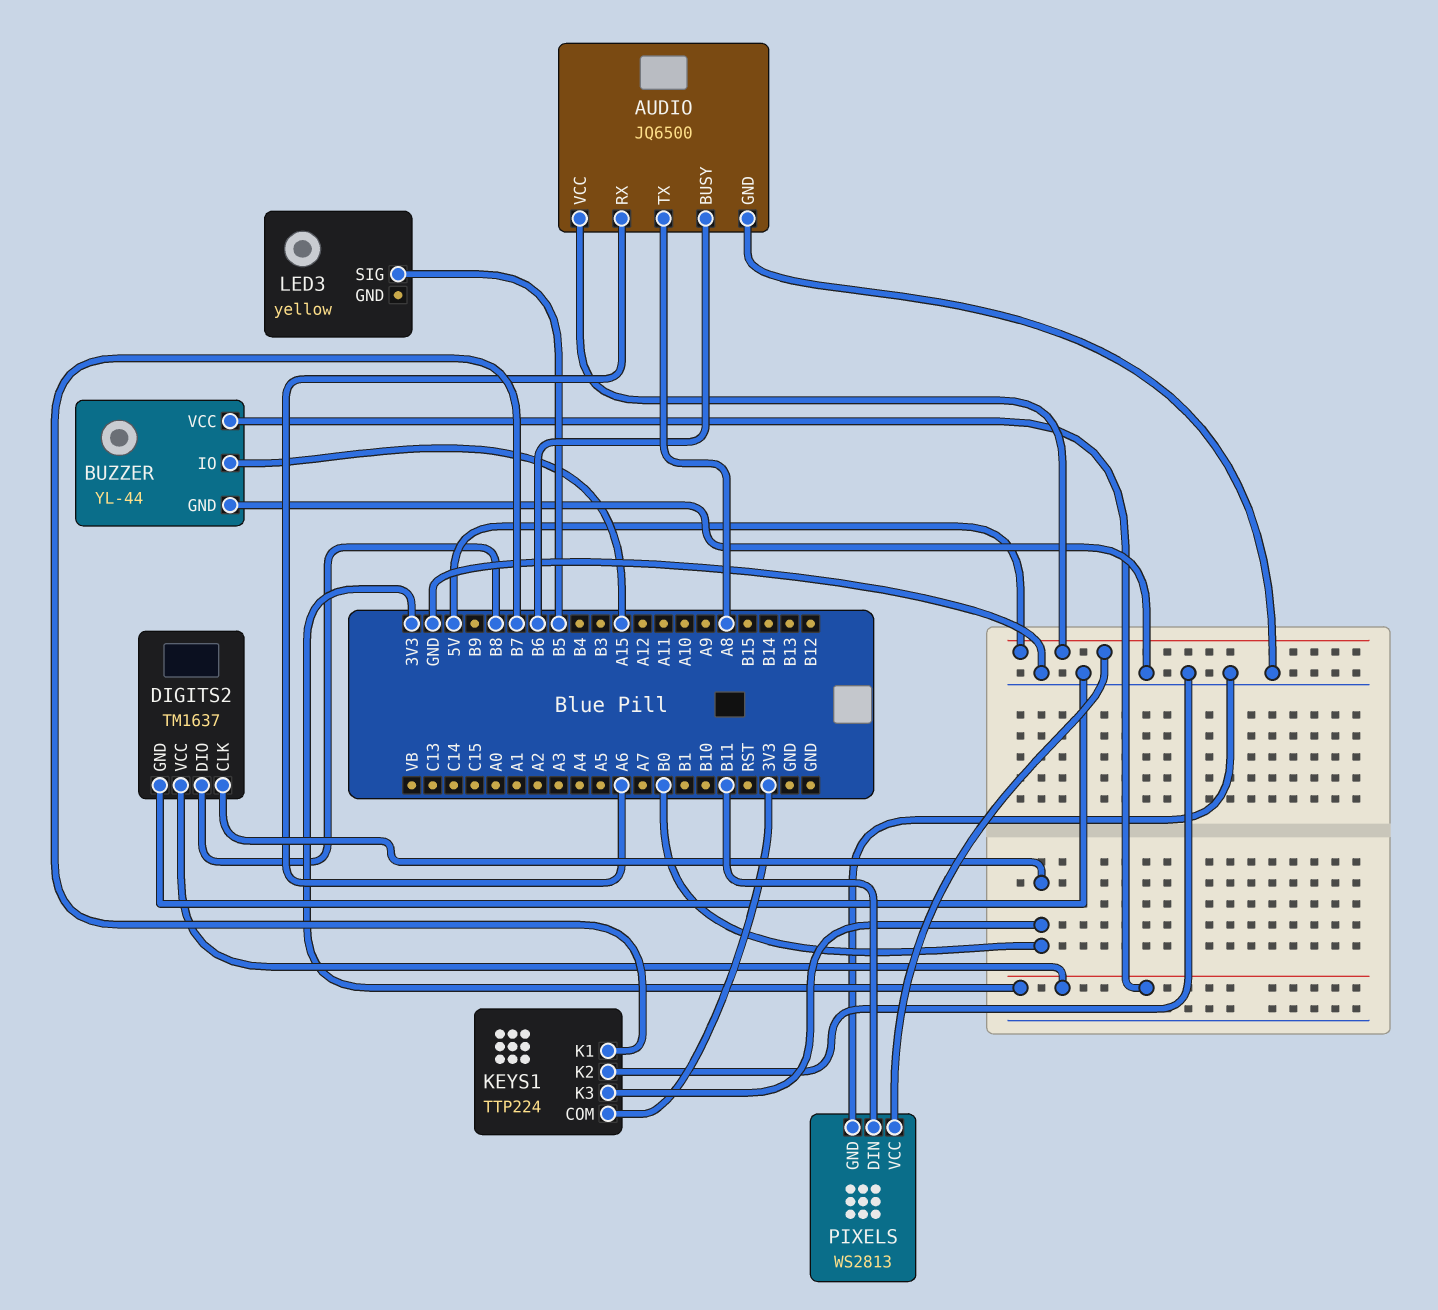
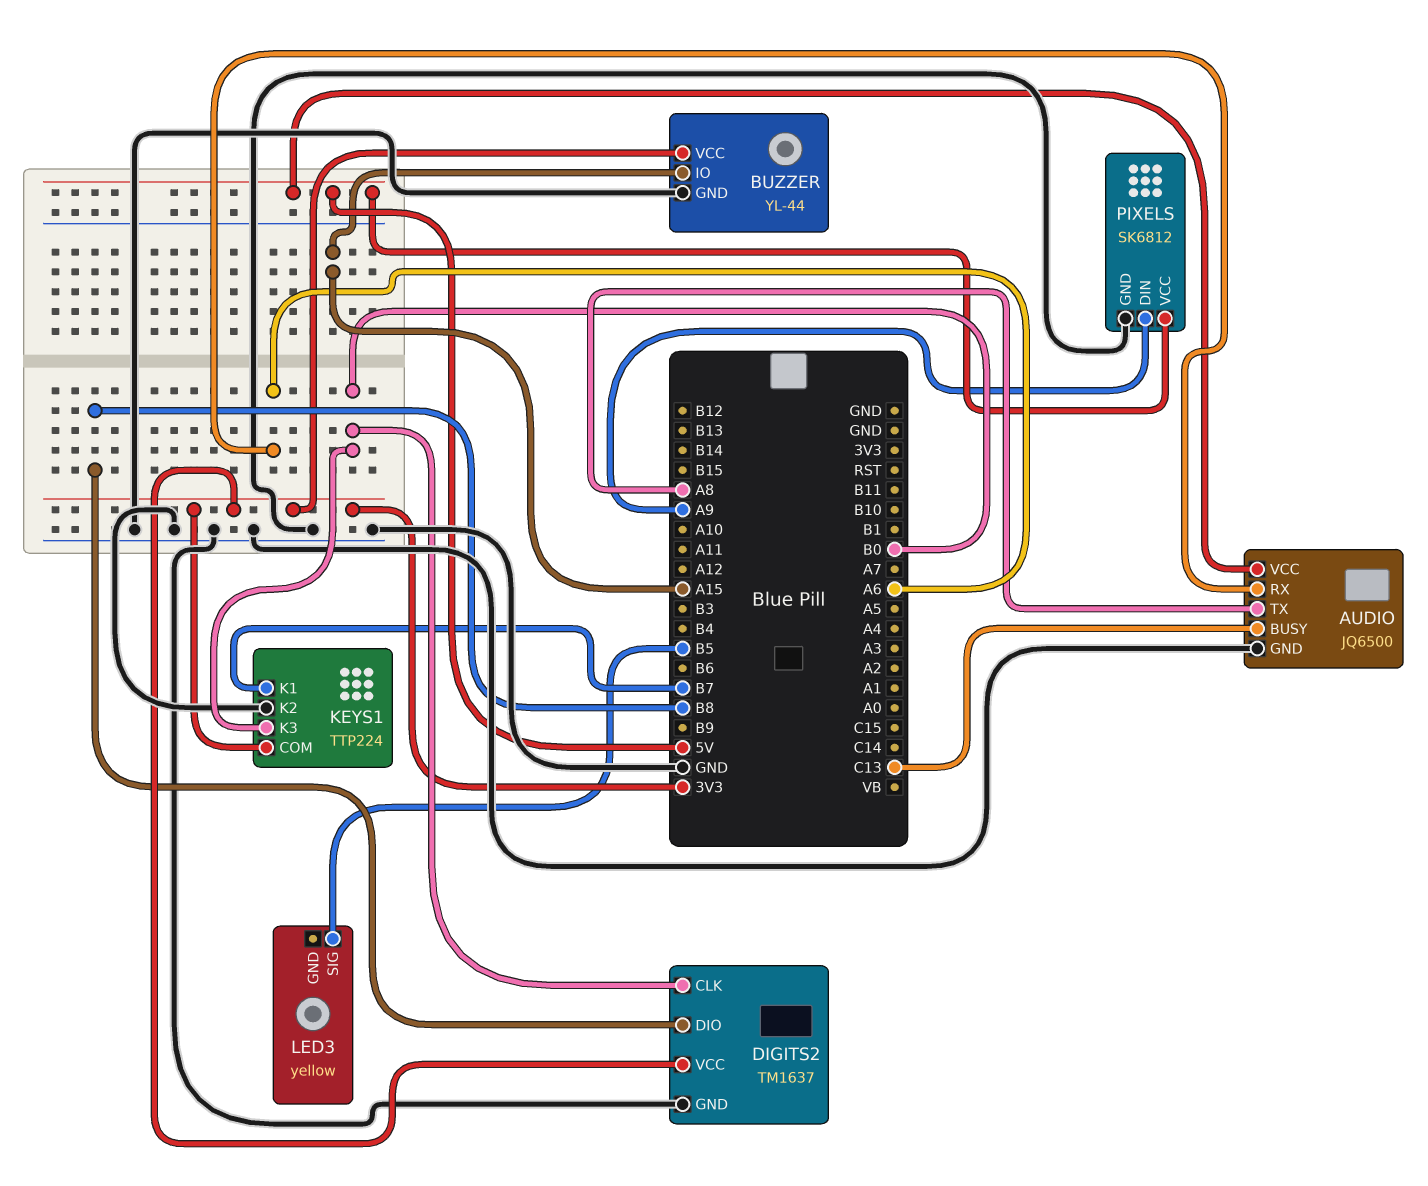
AUDIO pin BUSY: B6 -> C13
PIXELS: WS2813 -> SK6812
PIXELS pin DIN: B11 -> A9

